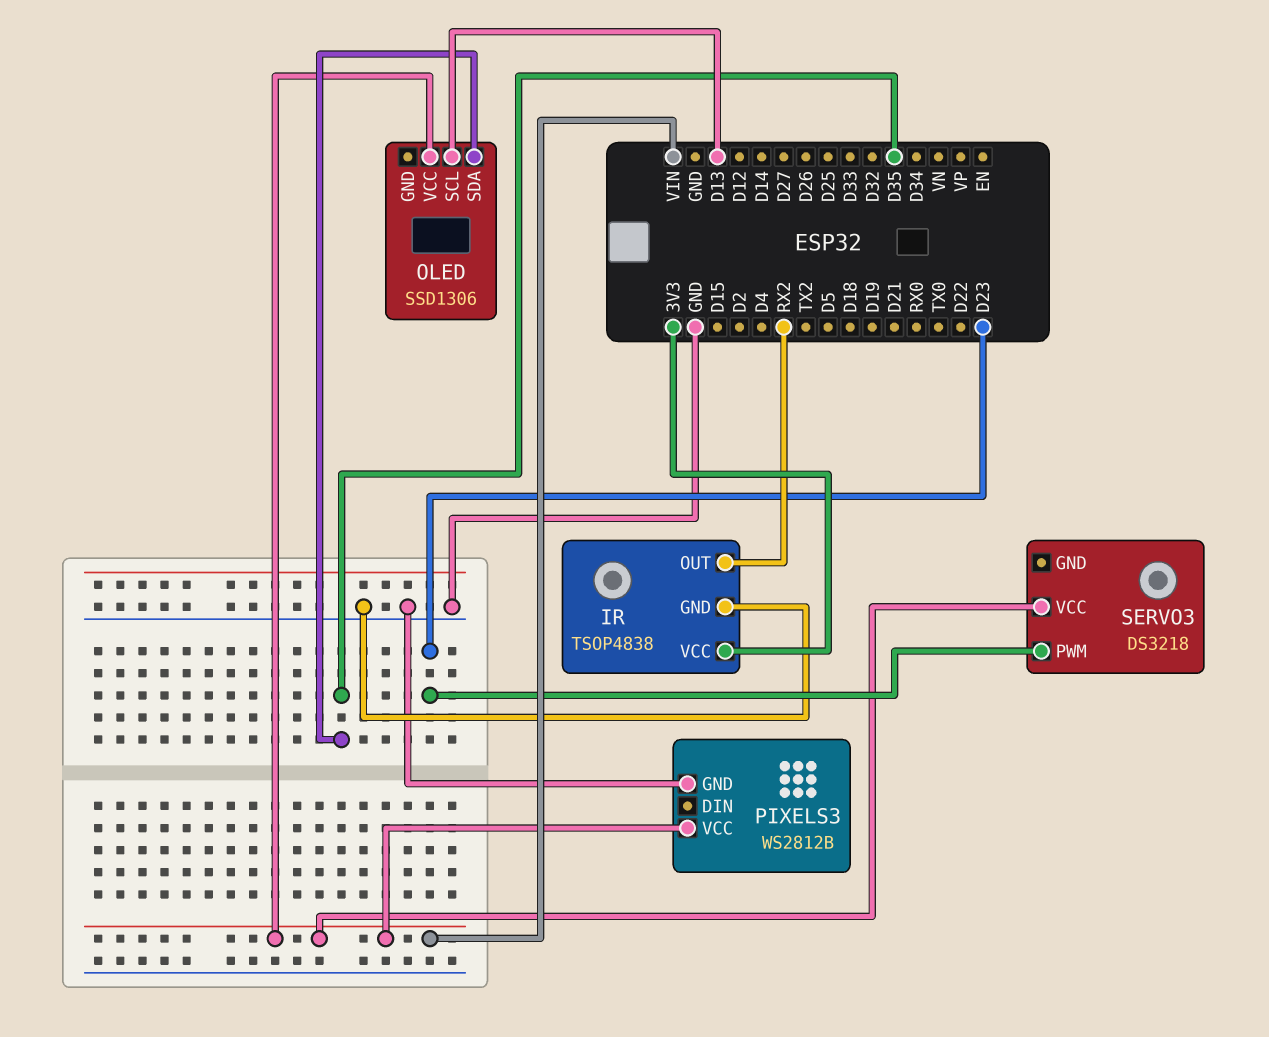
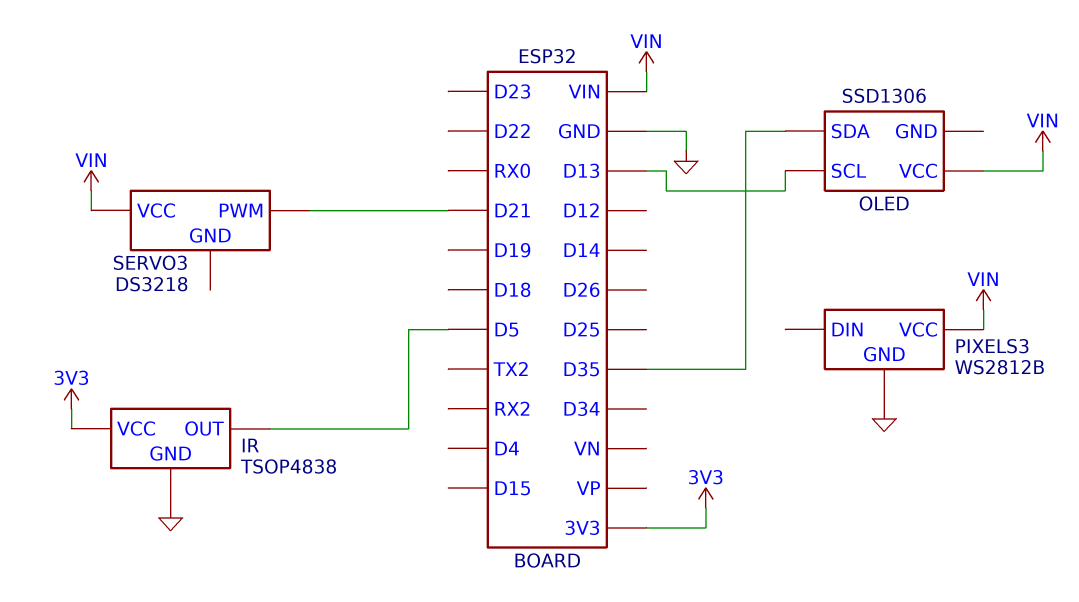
IR pin OUT: RX2 -> D5
SERVO3 pin PWM: D23 -> D21

